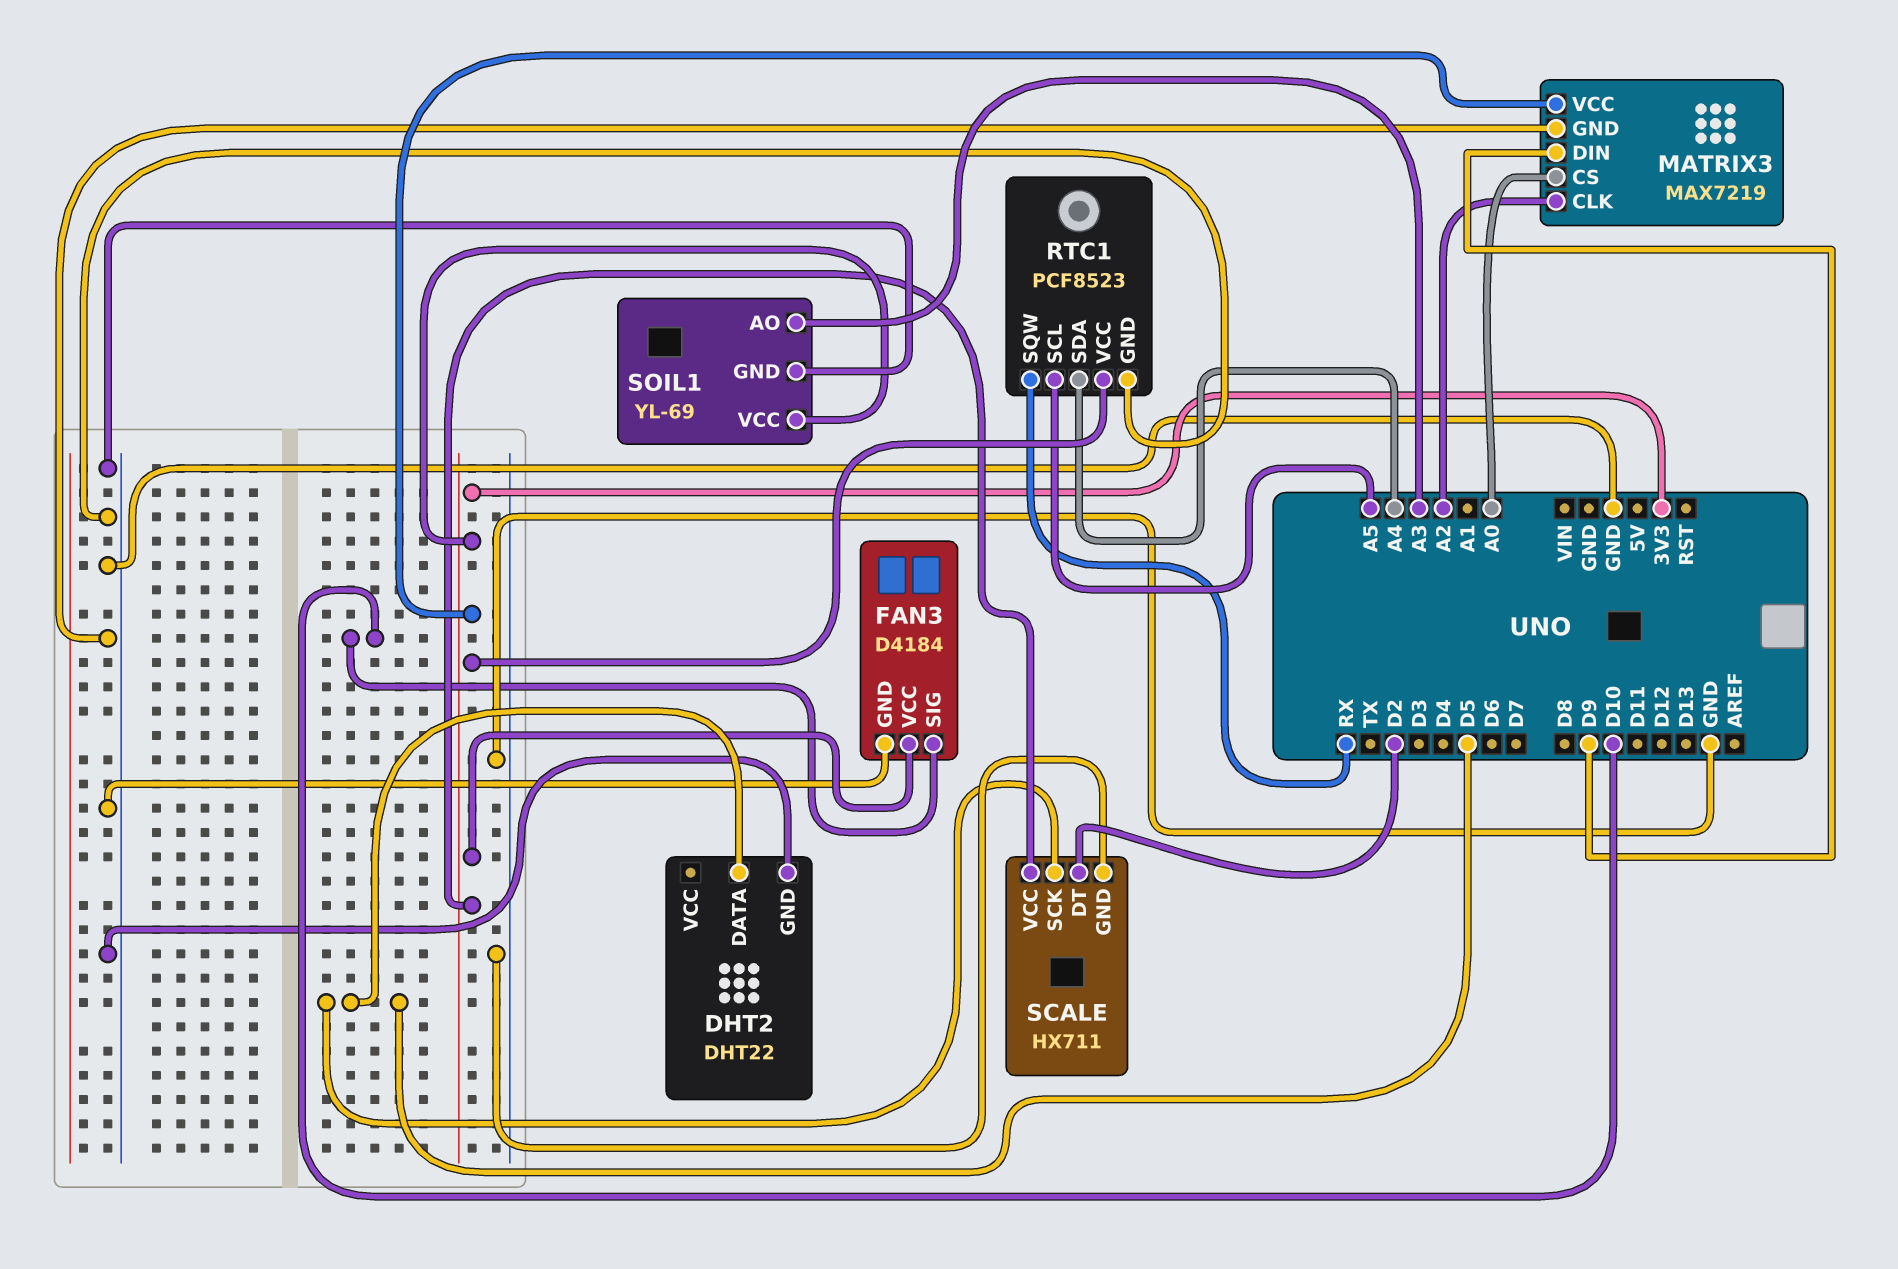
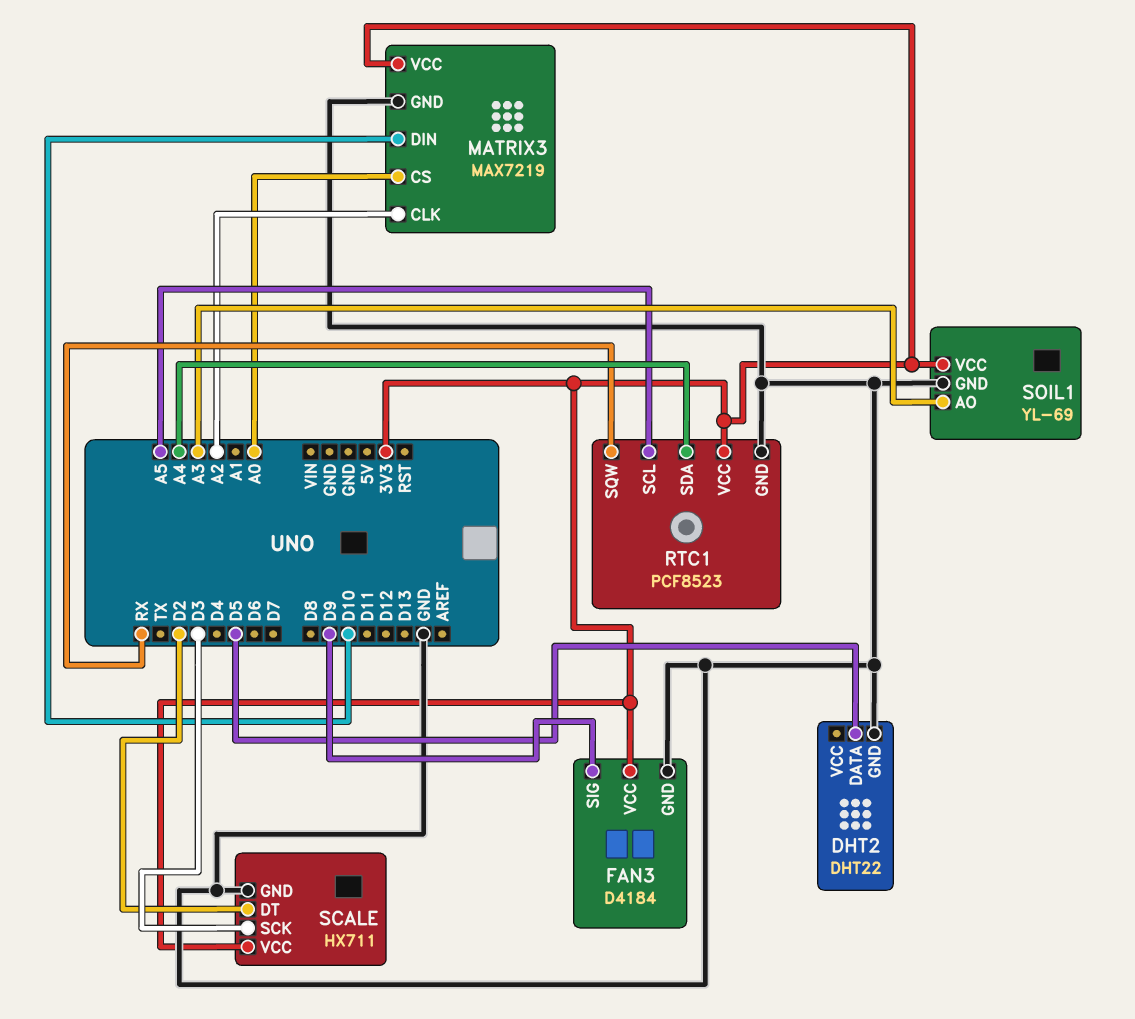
FAN3 pin SIG: D10 -> D9
MATRIX3 pin DIN: D9 -> D10
SCALE pin SCK: D5 -> D3

